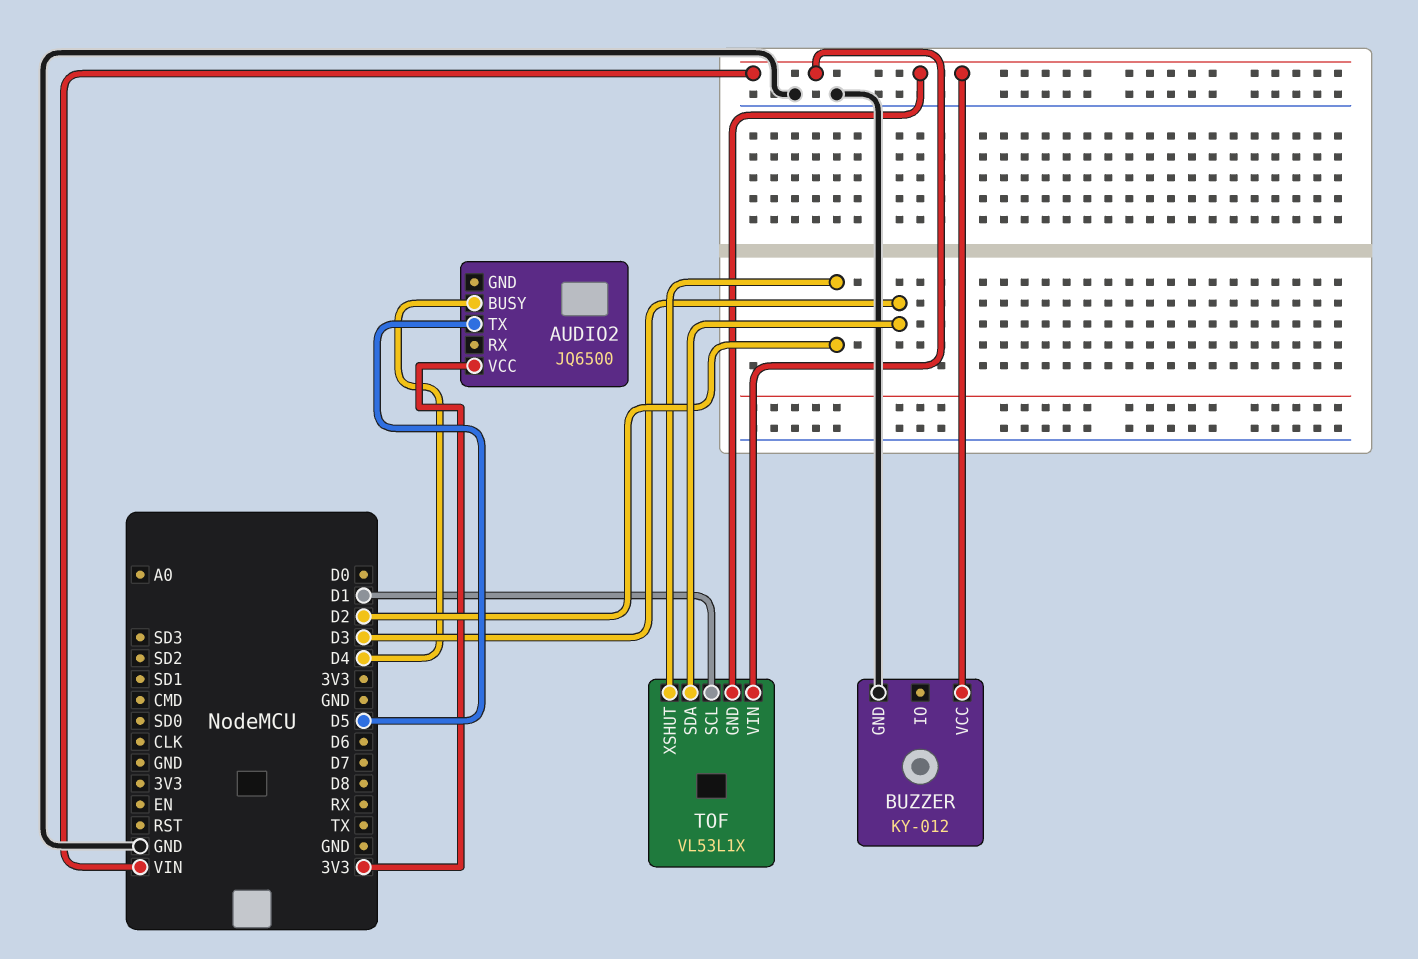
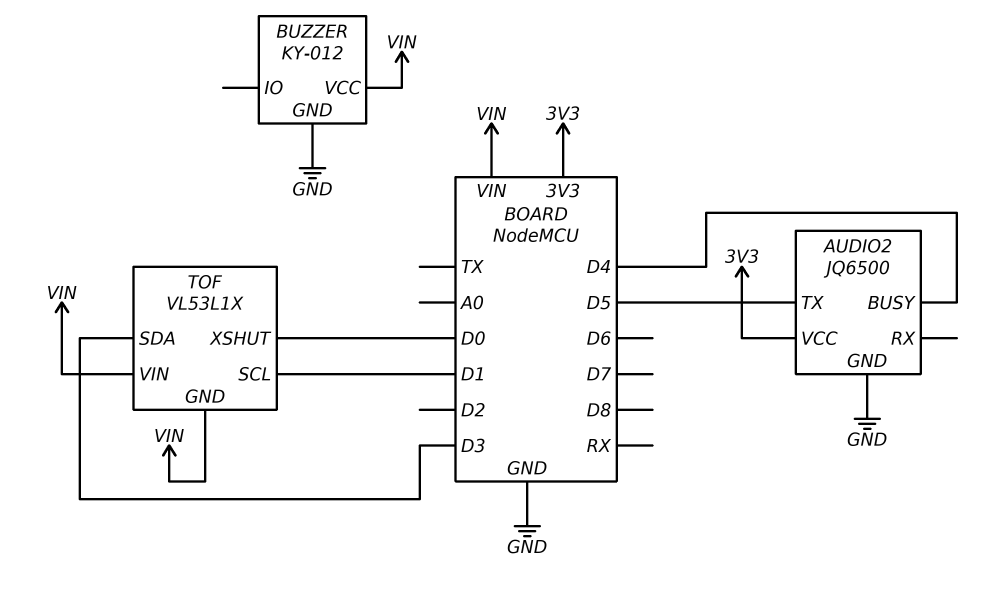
AUDIO2 pin GND: none -> GND
TOF pin XSHUT: D2 -> D0

